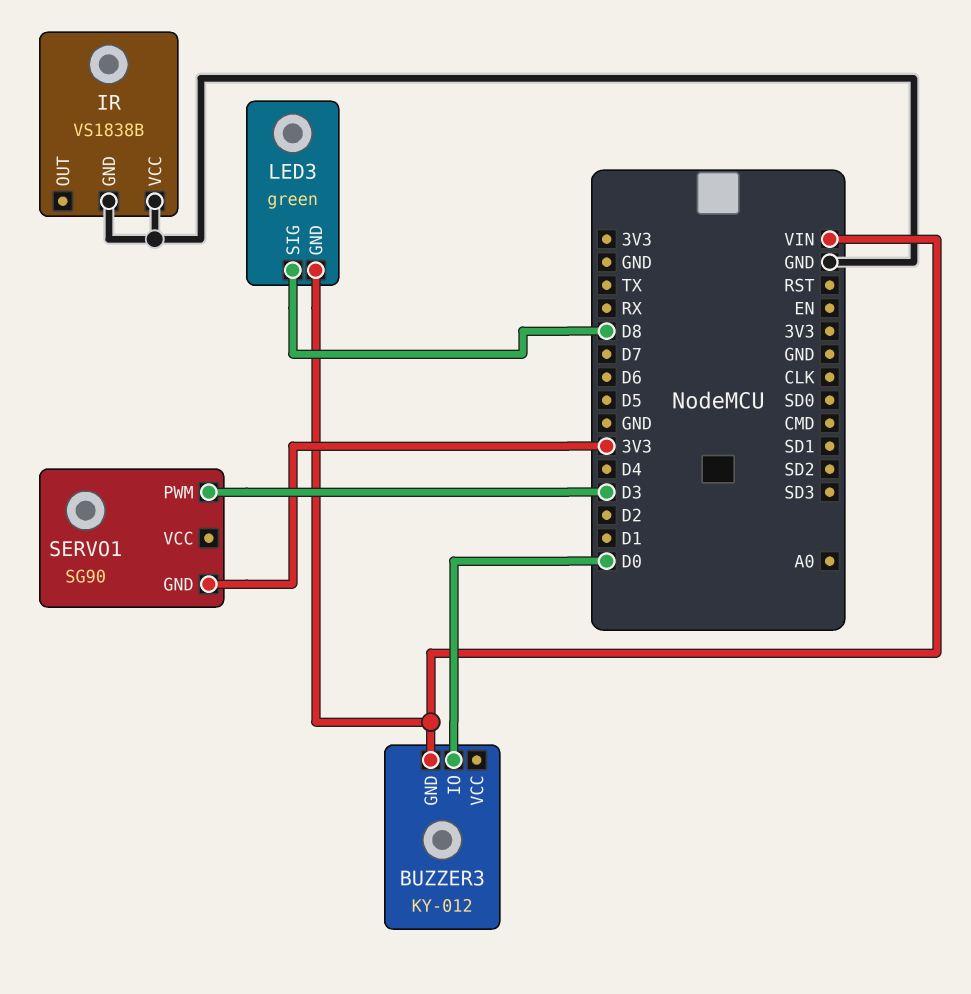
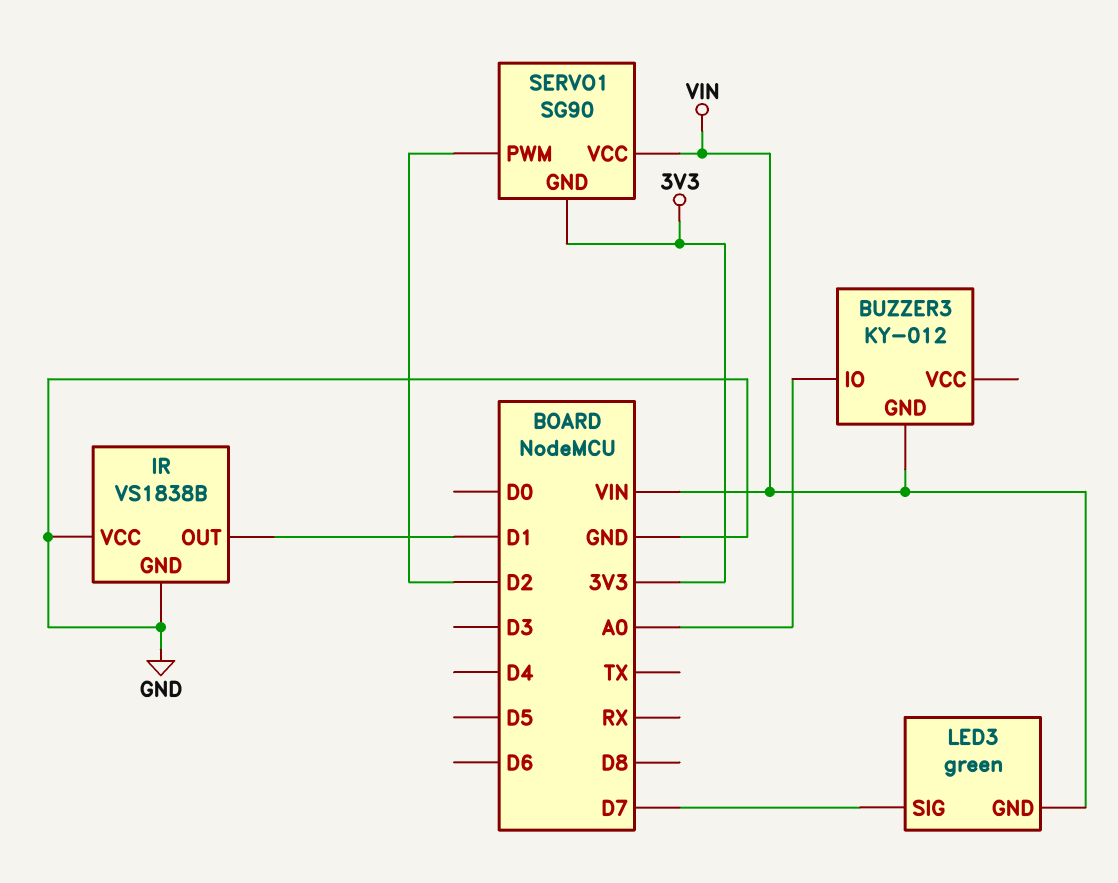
BUZZER3 pin IO: D0 -> A0
IR pin OUT: none -> D1
LED3 pin SIG: D8 -> D7
SERVO1 pin PWM: D3 -> D2
SERVO1 pin VCC: none -> VIN

